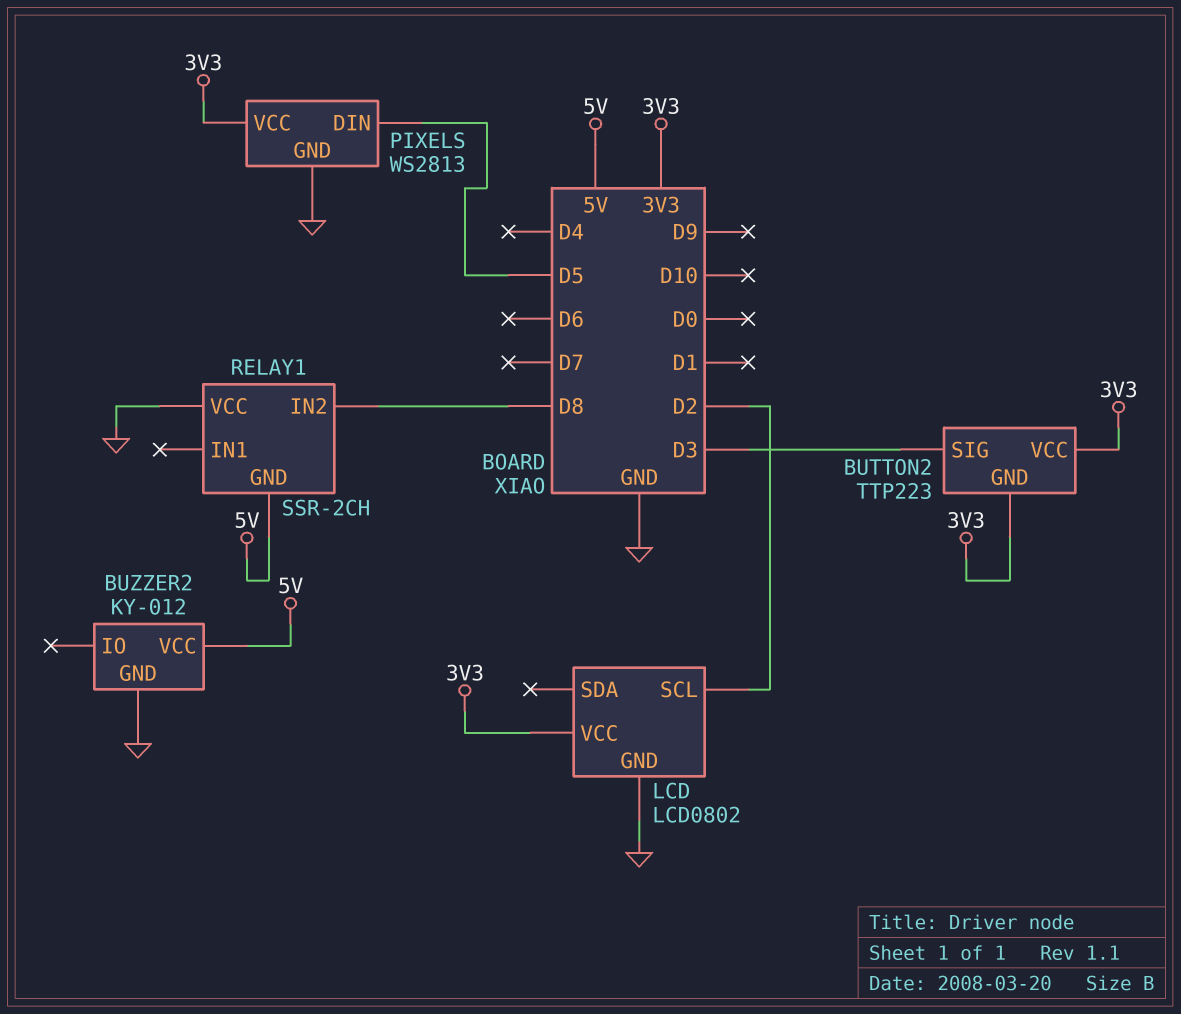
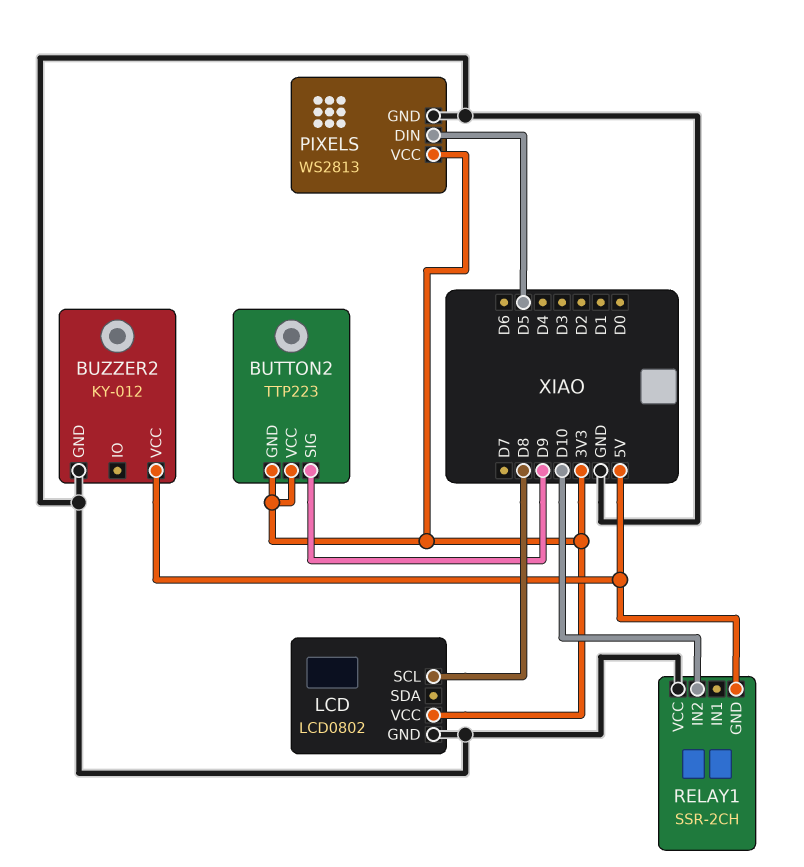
BUTTON2 pin SIG: D3 -> D9
LCD pin SCL: D2 -> D8
RELAY1 pin IN2: D8 -> D10

